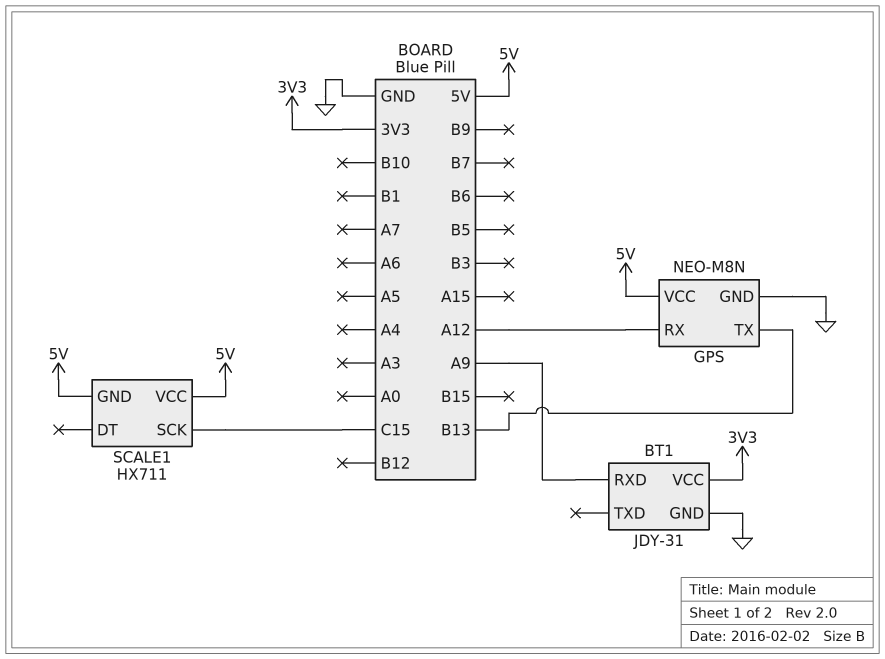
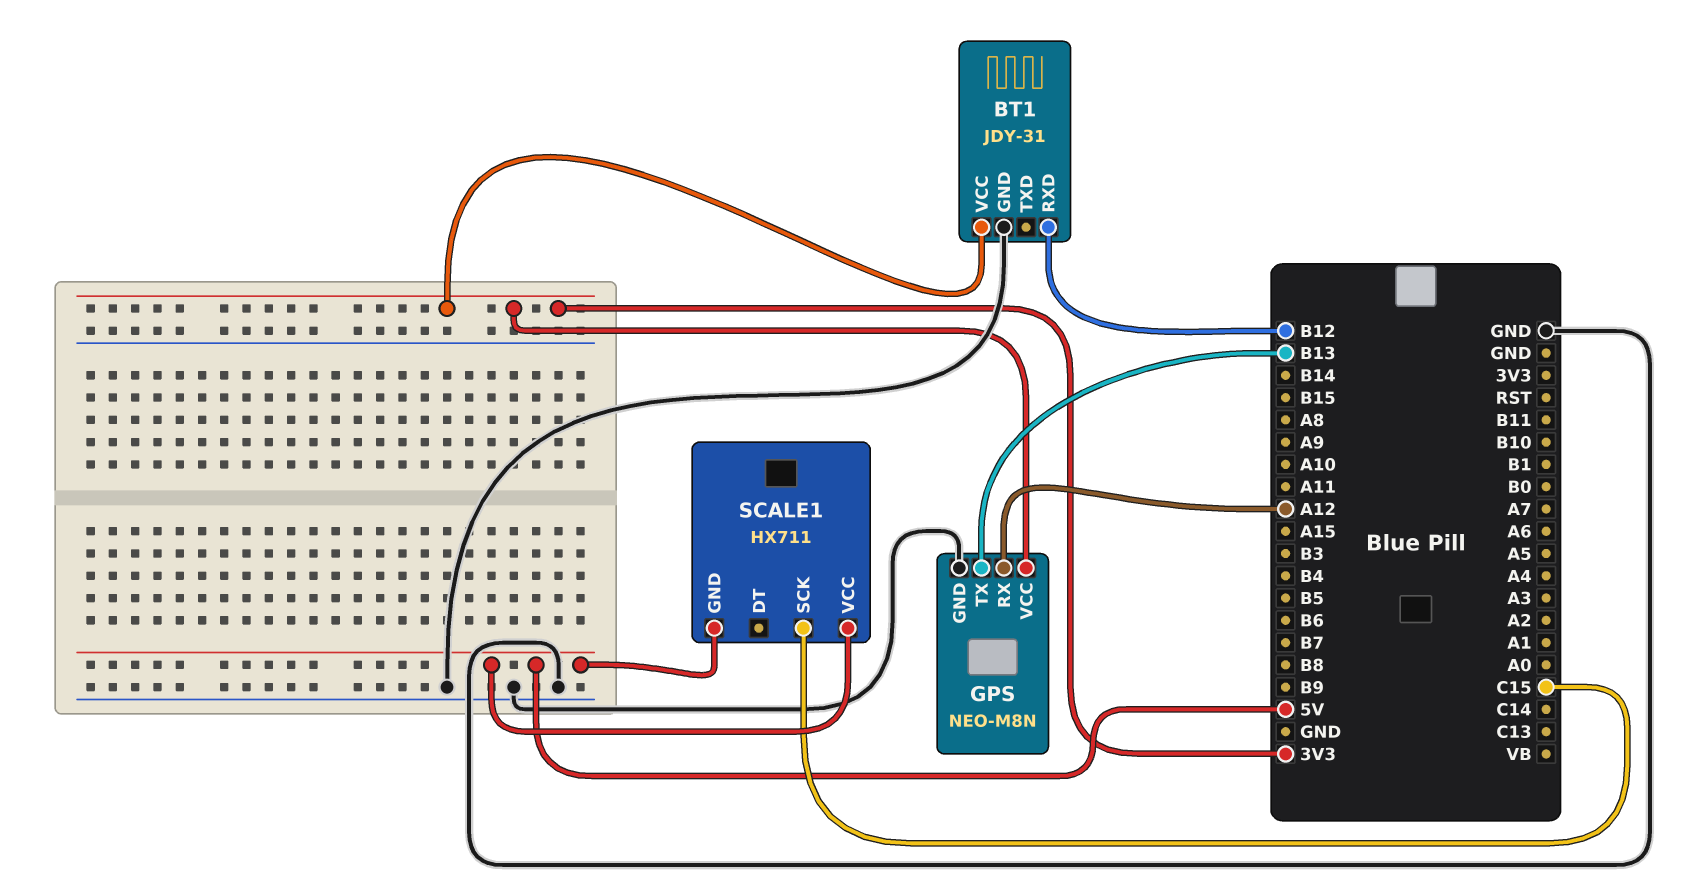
BT1 pin RXD: A9 -> B12
GPS pin VCC: 5V -> 3V3

